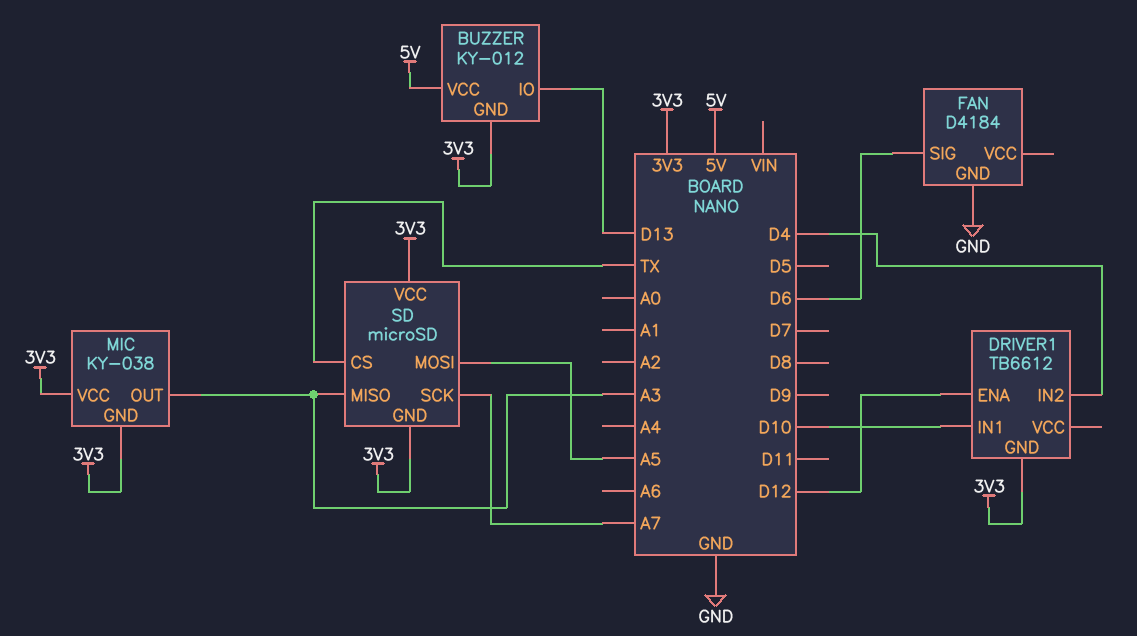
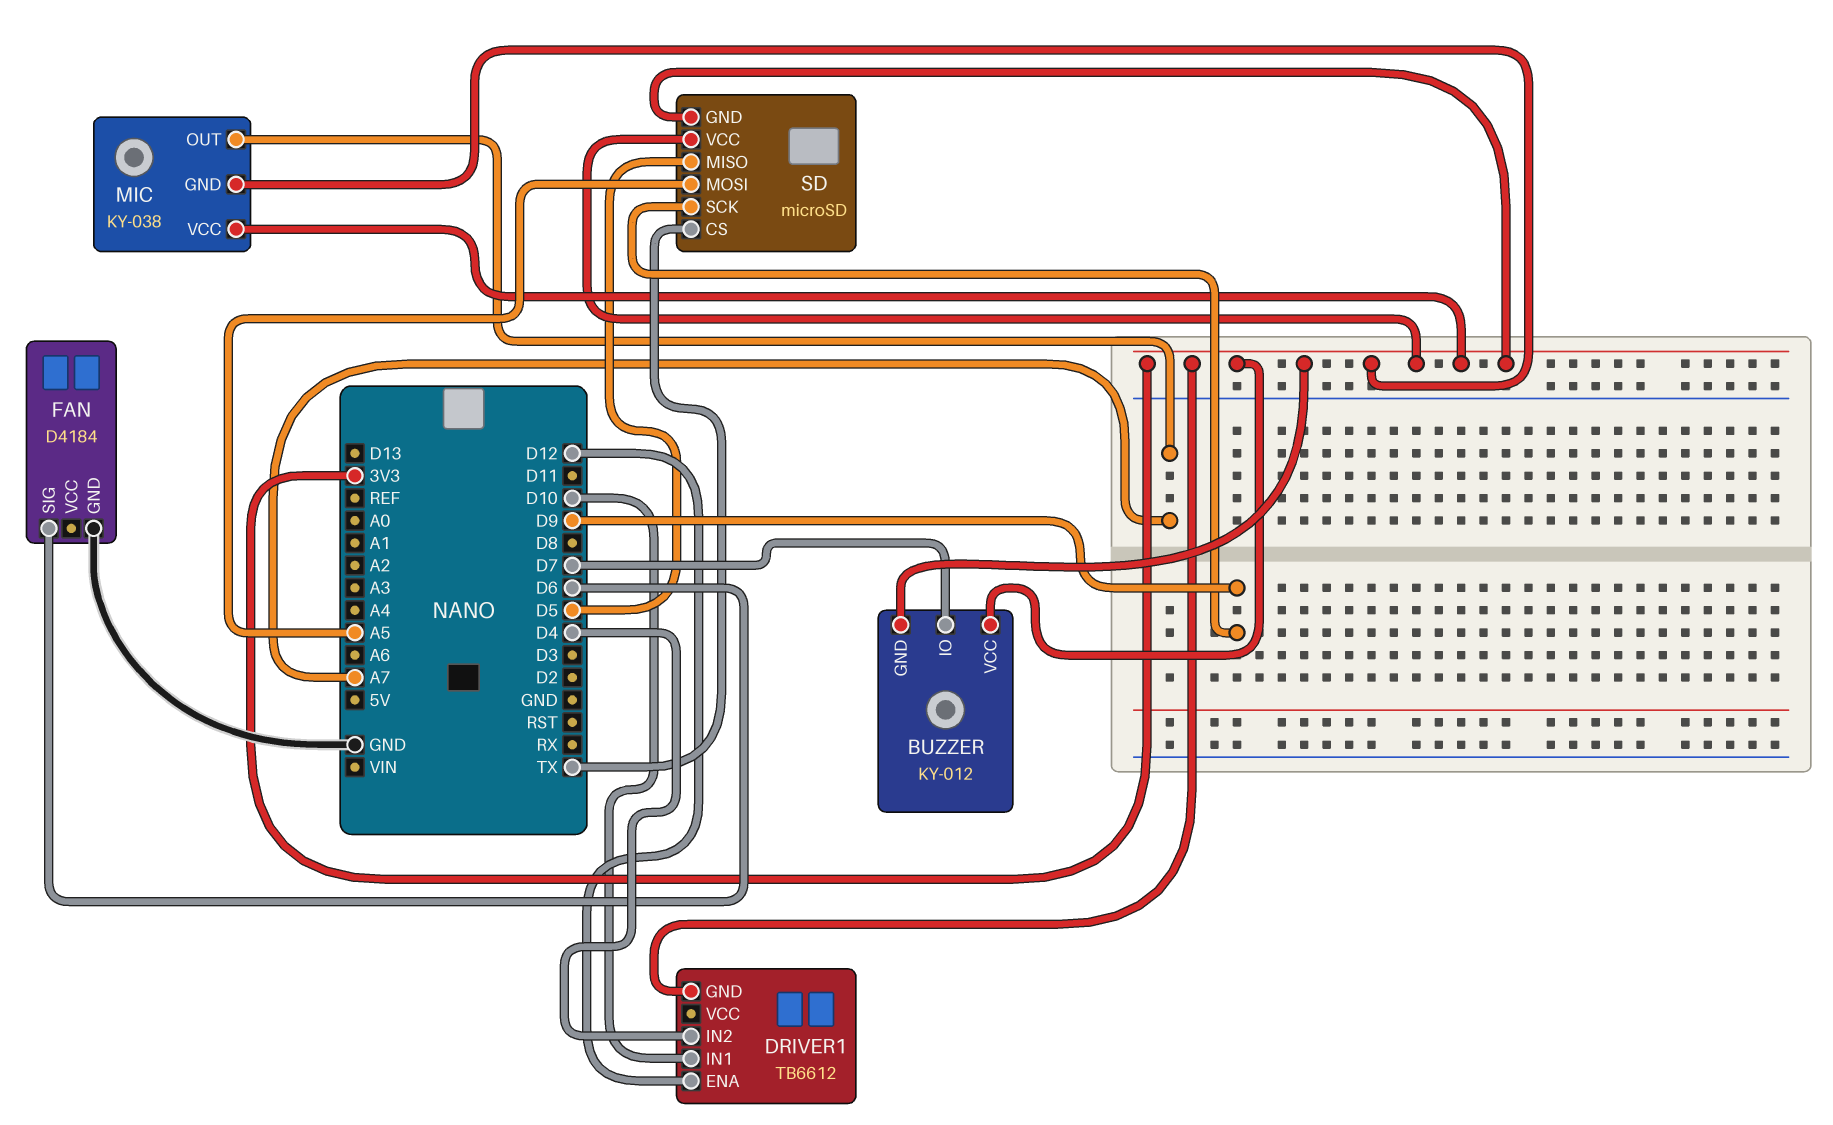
BUZZER pin IO: D13 -> D7
BUZZER pin VCC: 5V -> 3V3
MIC pin OUT: A3 -> A7
SD pin MISO: A3 -> D5
SD pin SCK: A7 -> D9

